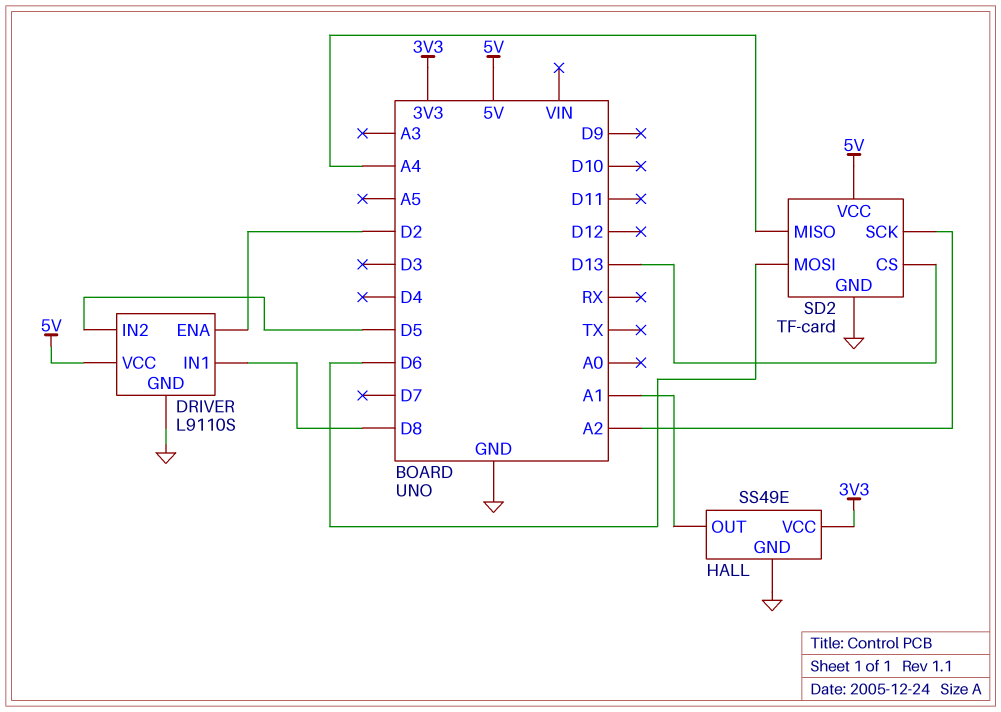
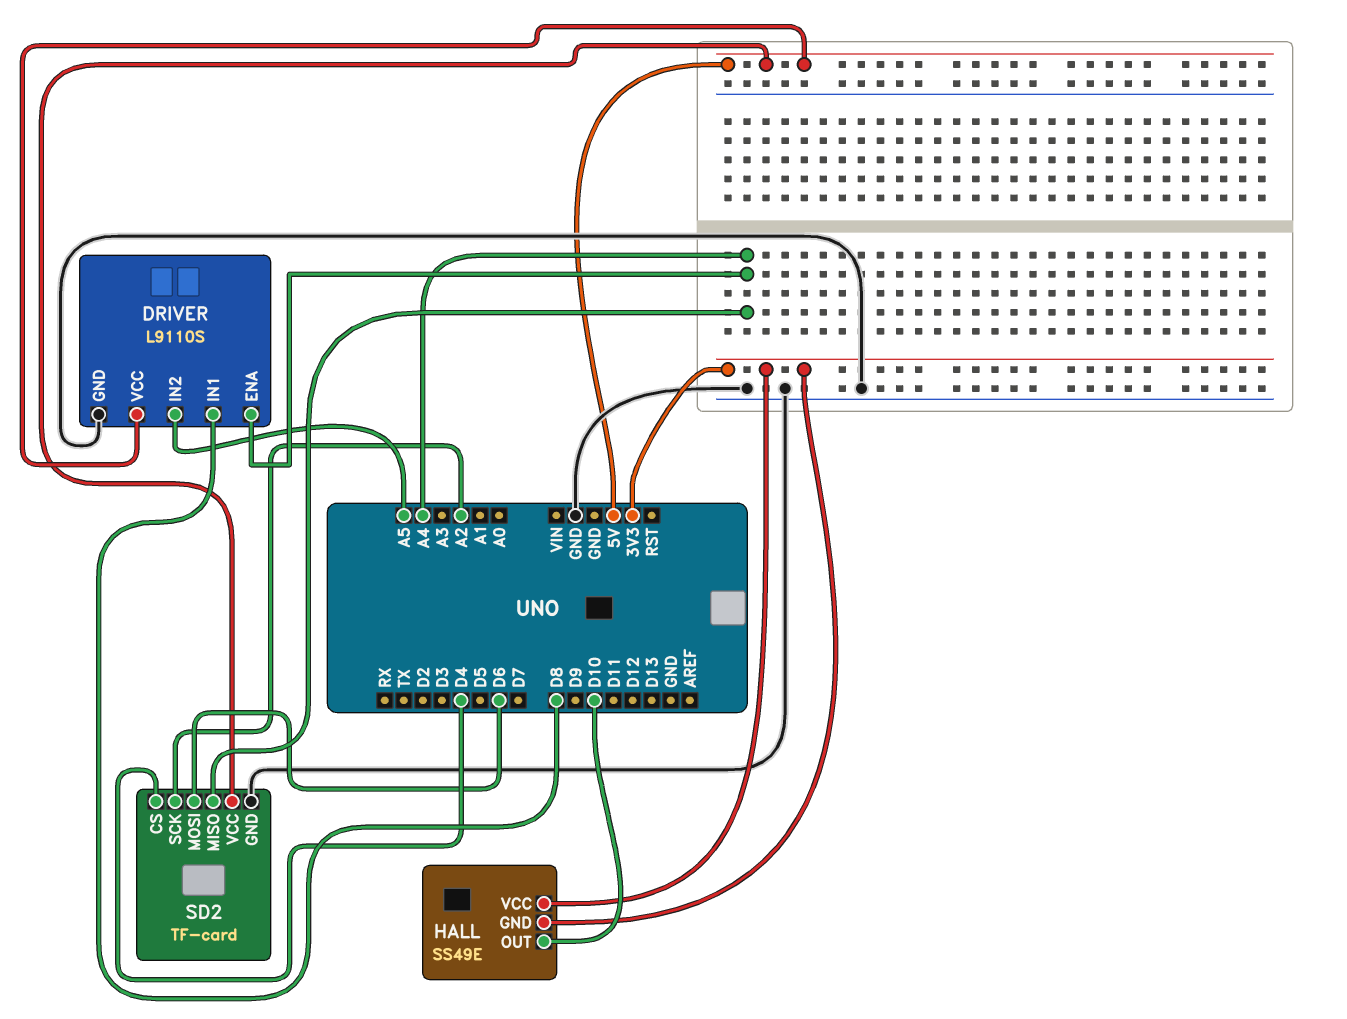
DRIVER pin ENA: D2 -> A4
DRIVER pin IN2: D5 -> A5
HALL pin GND: GND -> 3V3
HALL pin OUT: A1 -> D10
SD2 pin CS: D13 -> D4

